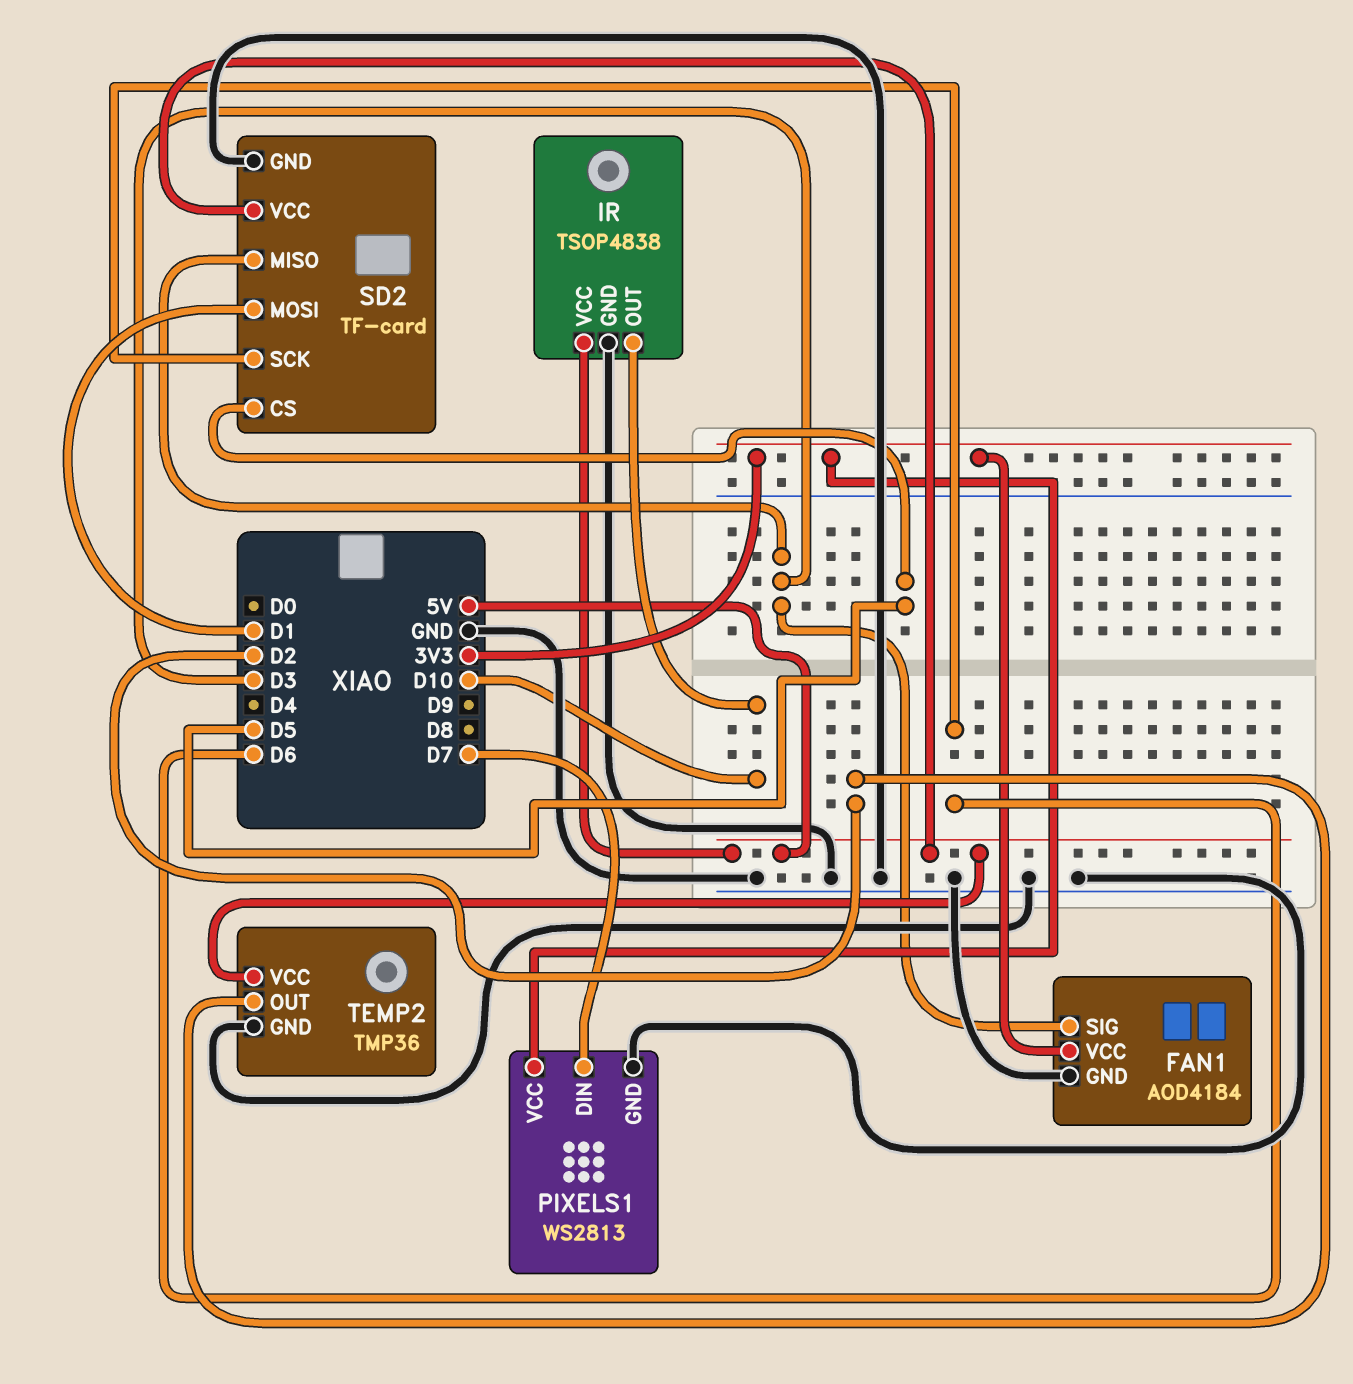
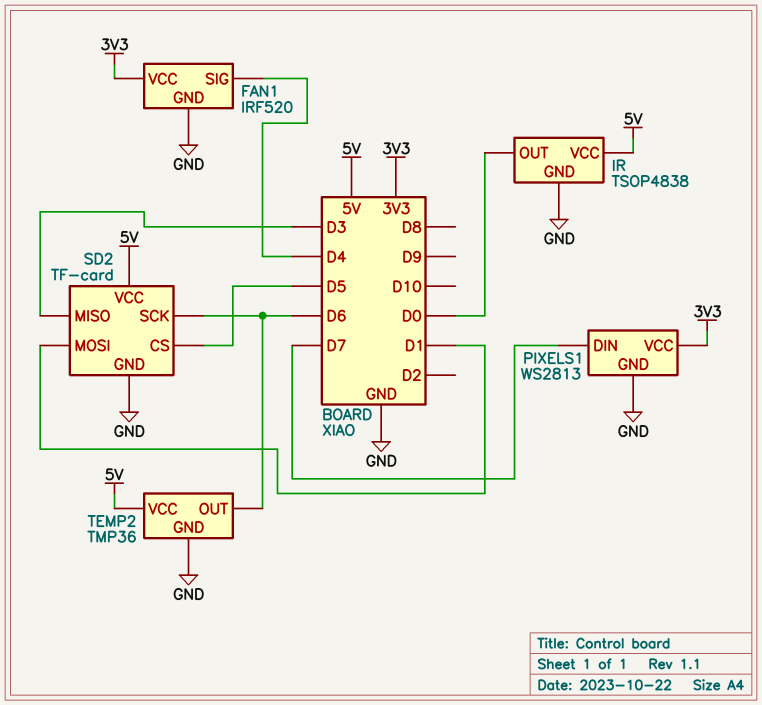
FAN1: AOD4184 -> IRF520
FAN1 pin SIG: D3 -> D4
IR pin OUT: D10 -> D0
TEMP2 pin OUT: D2 -> D6

